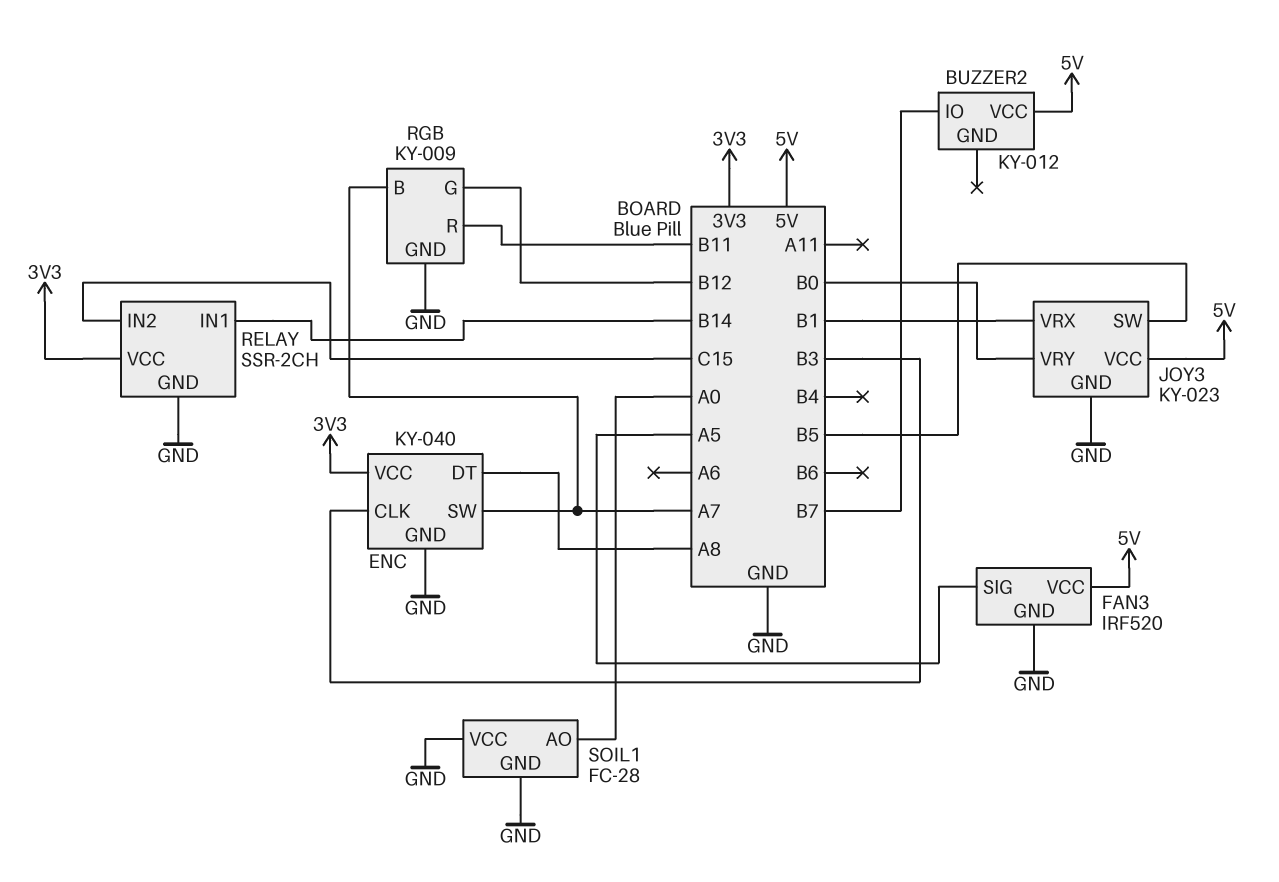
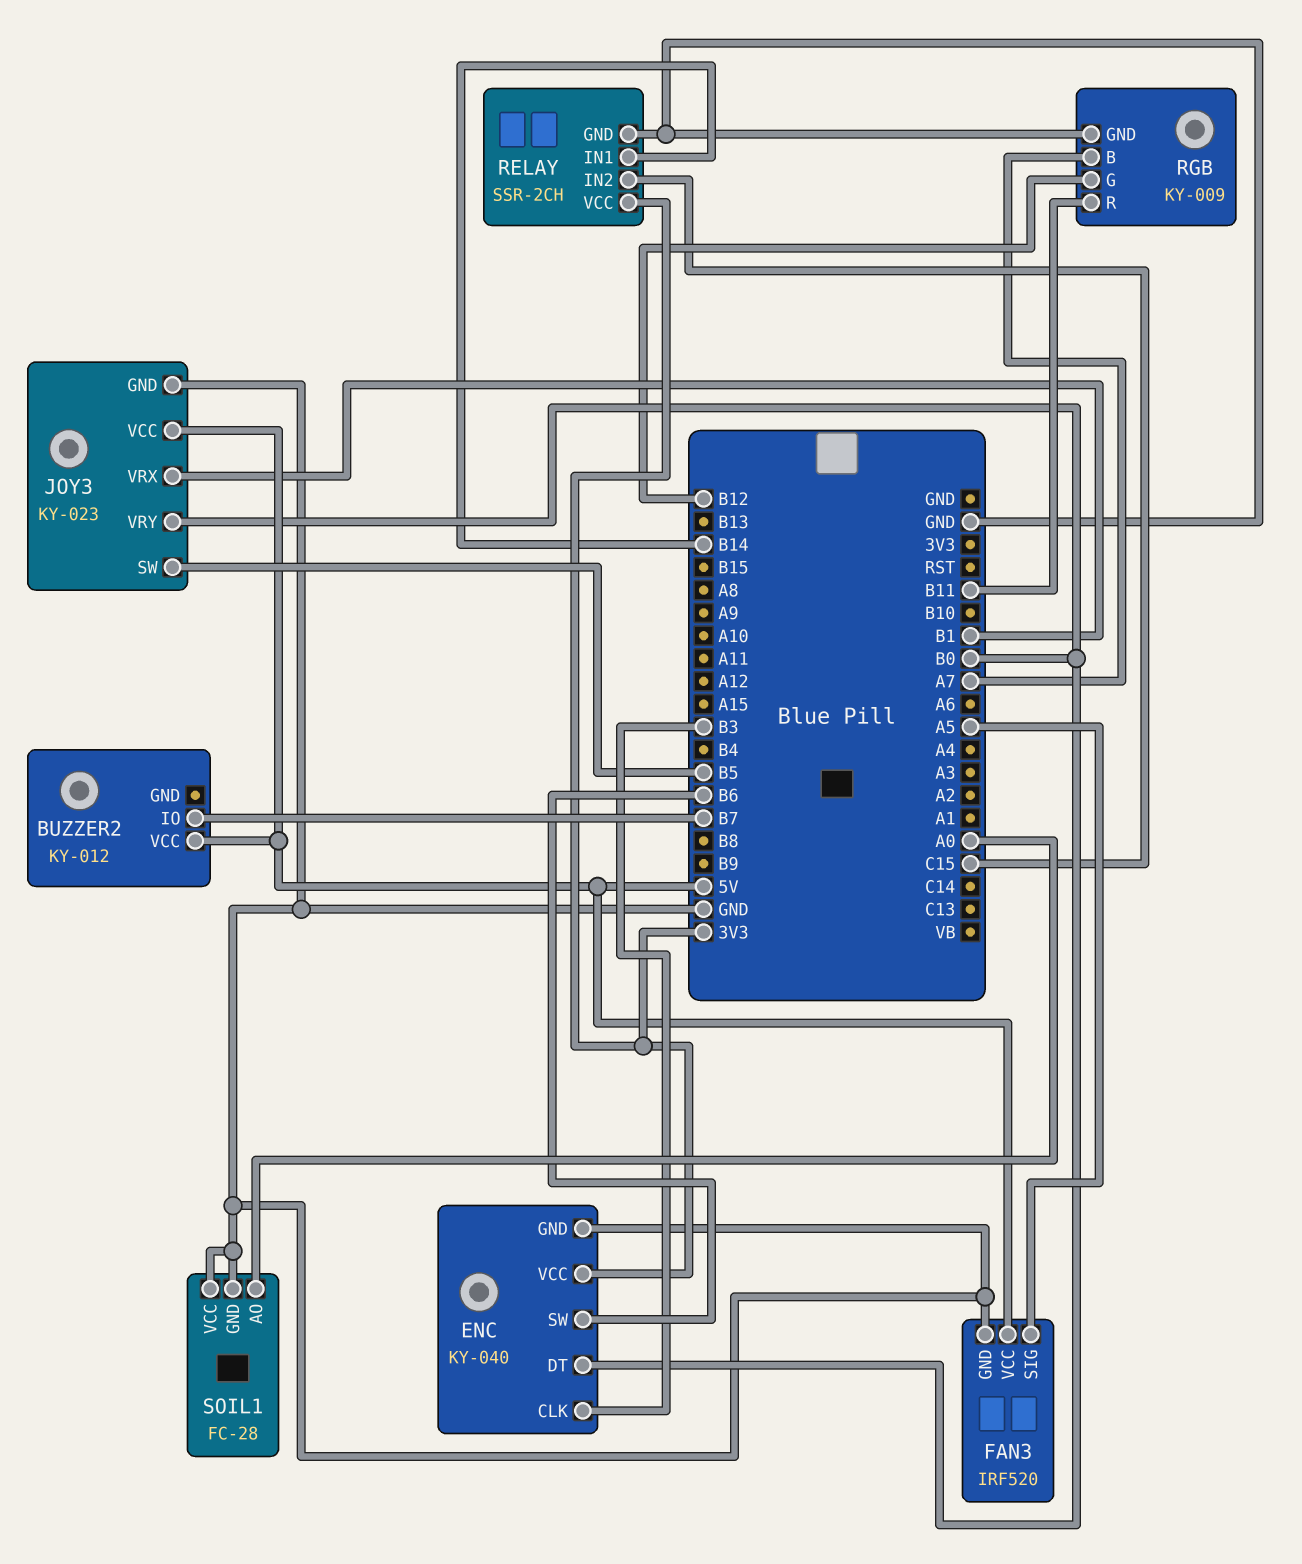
ENC pin DT: A8 -> B0
ENC pin SW: A7 -> B6

